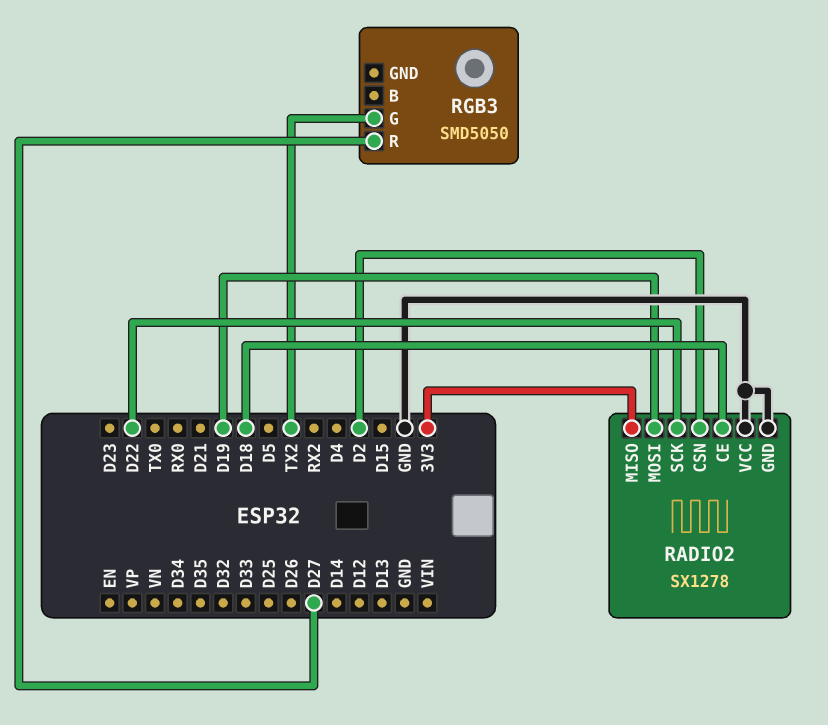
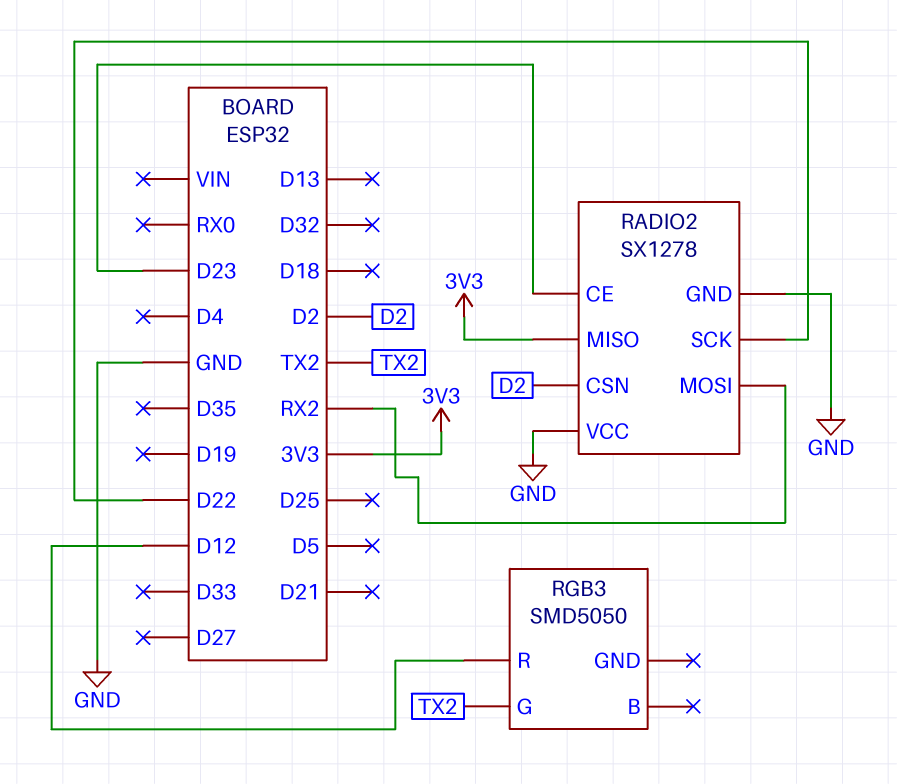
RADIO2 pin CE: D18 -> D23
RADIO2 pin MOSI: D19 -> RX2
RGB3 pin R: D27 -> D12

